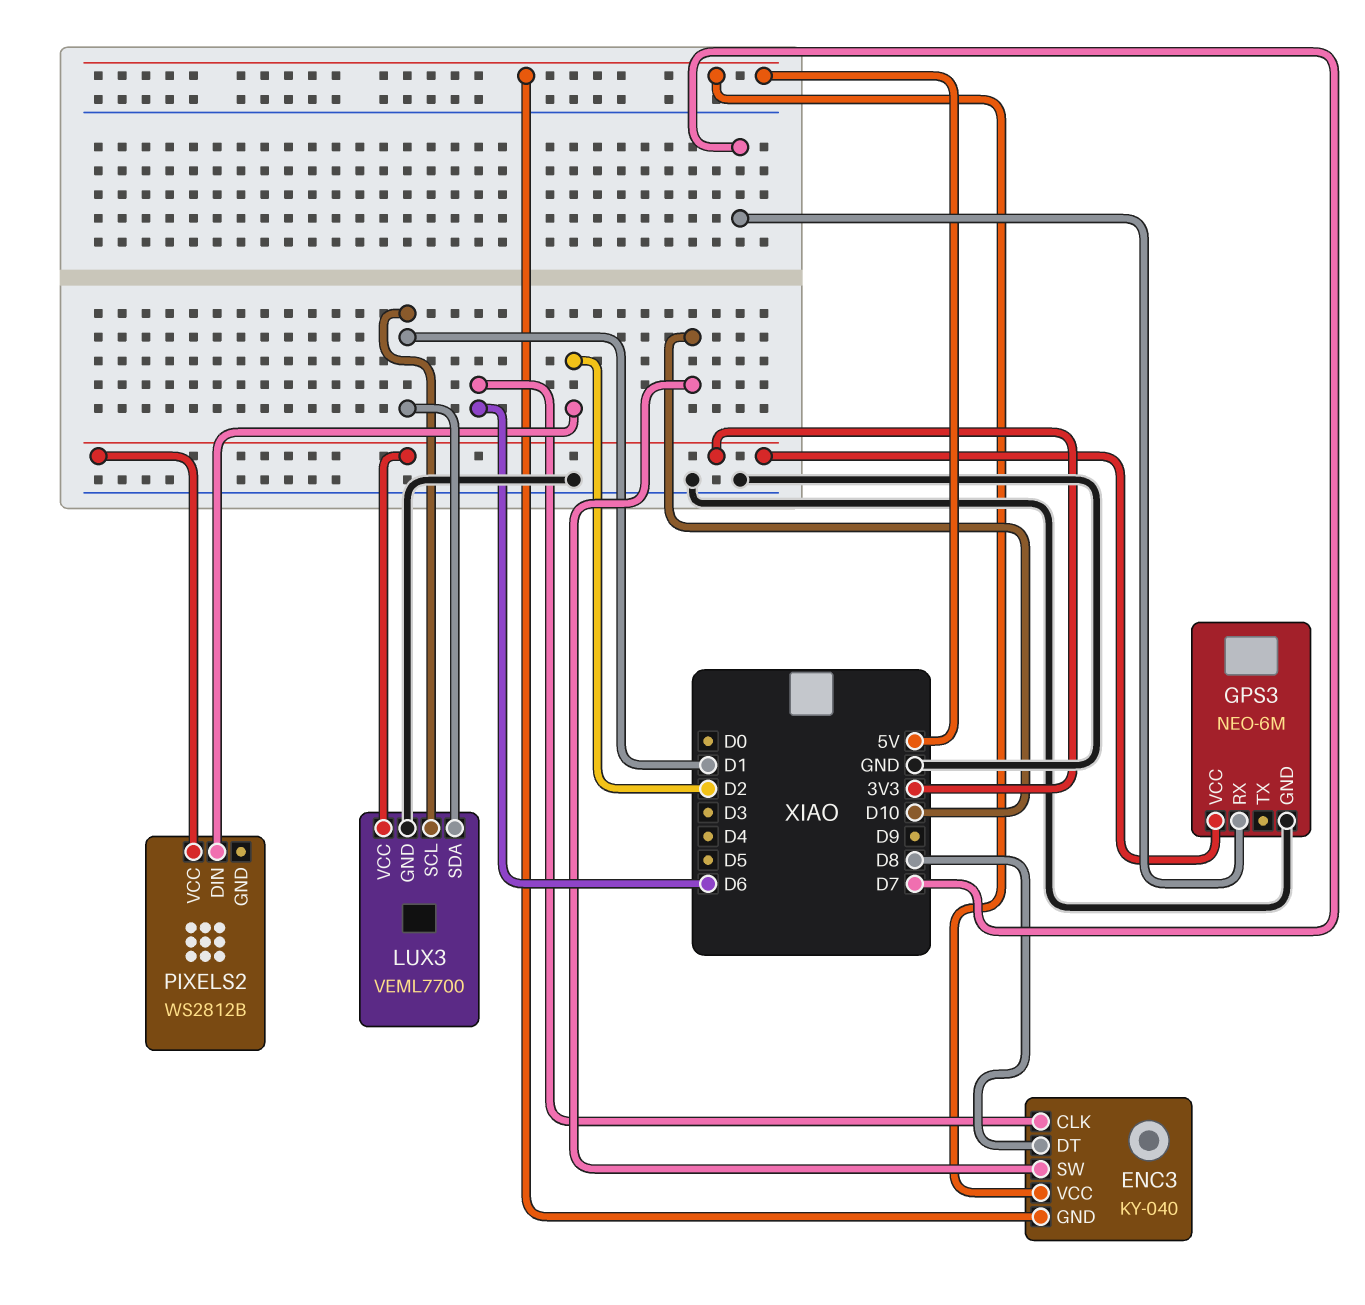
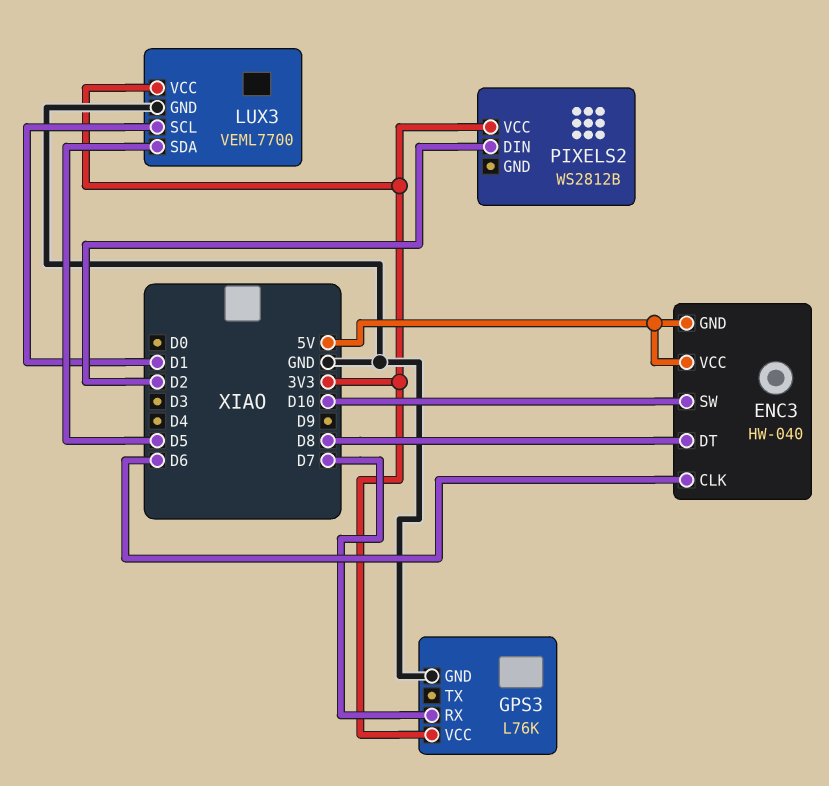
ENC3: KY-040 -> HW-040
GPS3: NEO-6M -> L76K
LUX3 pin SDA: D1 -> D5

